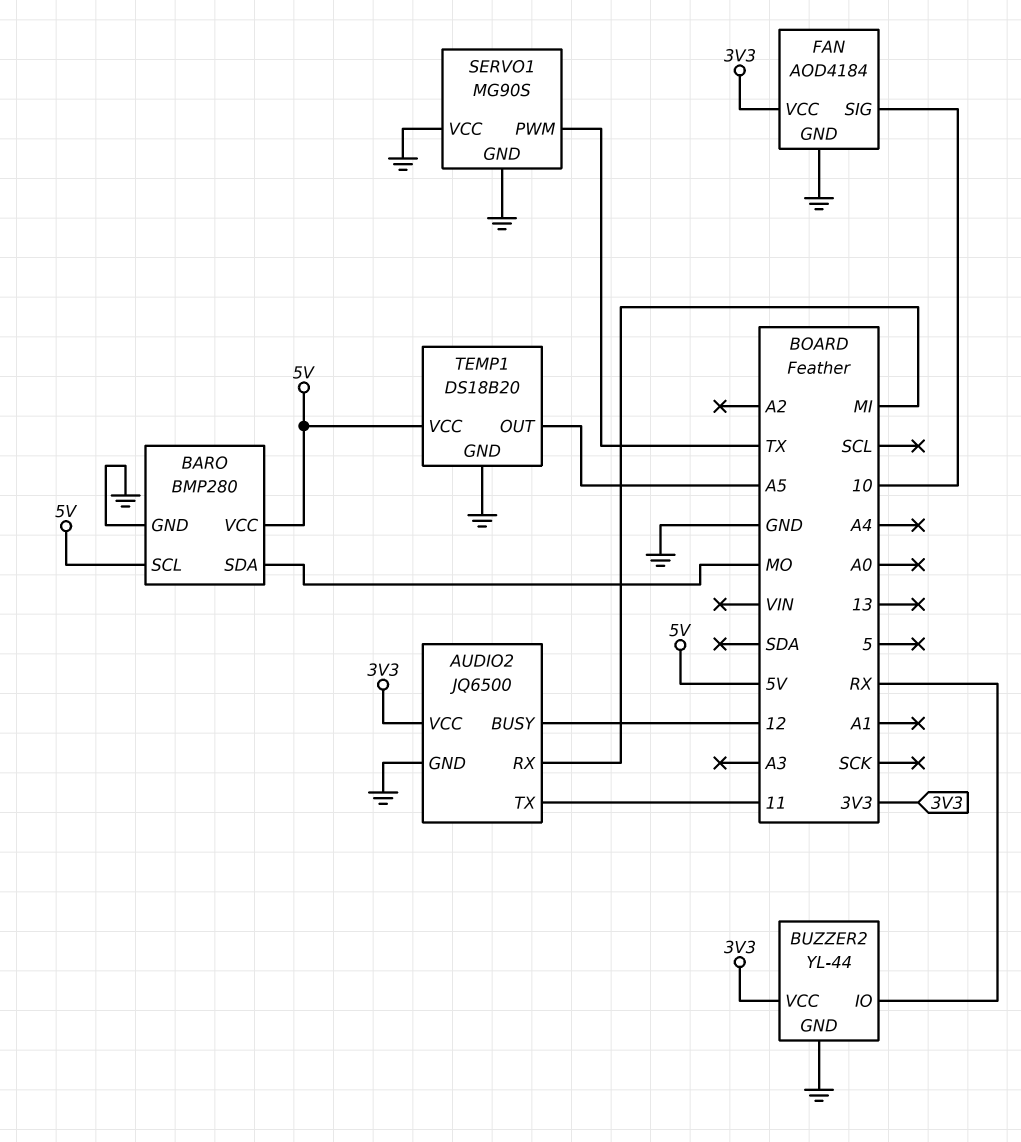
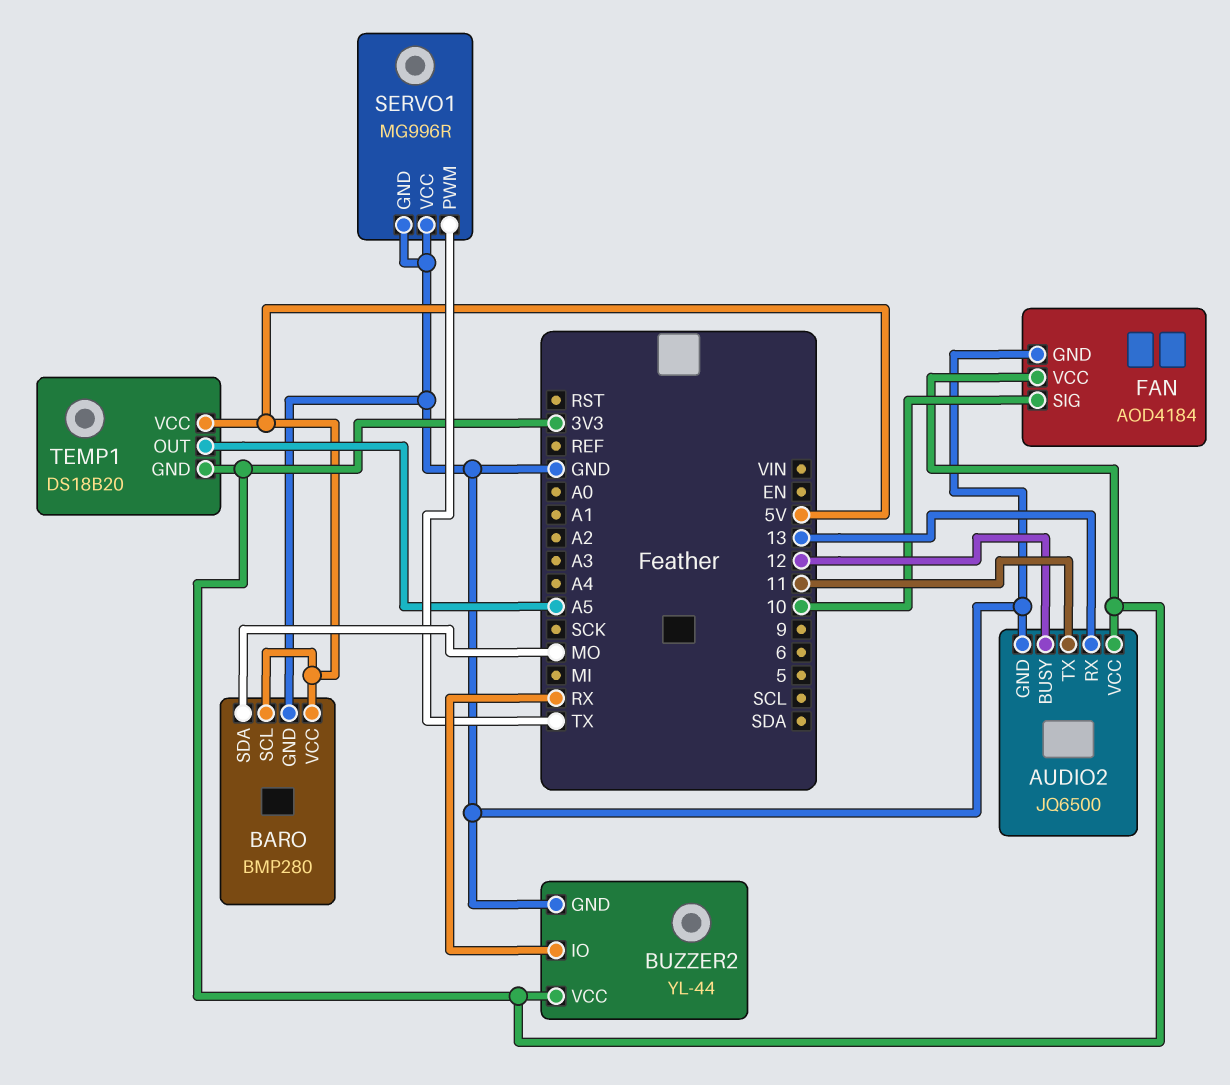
AUDIO2 pin RX: MI -> 13
SERVO1: MG90S -> MG996R
TEMP1 pin GND: GND -> 3V3

